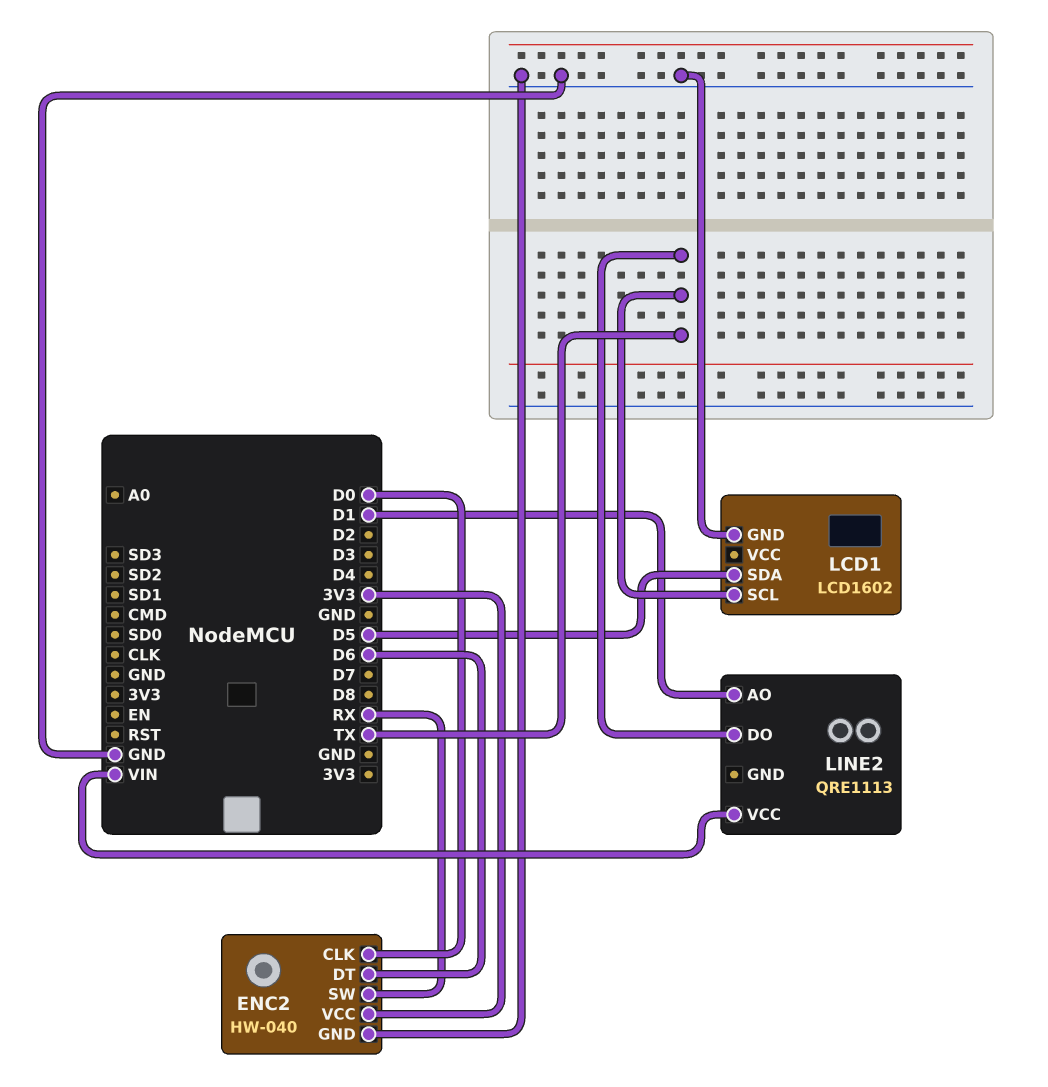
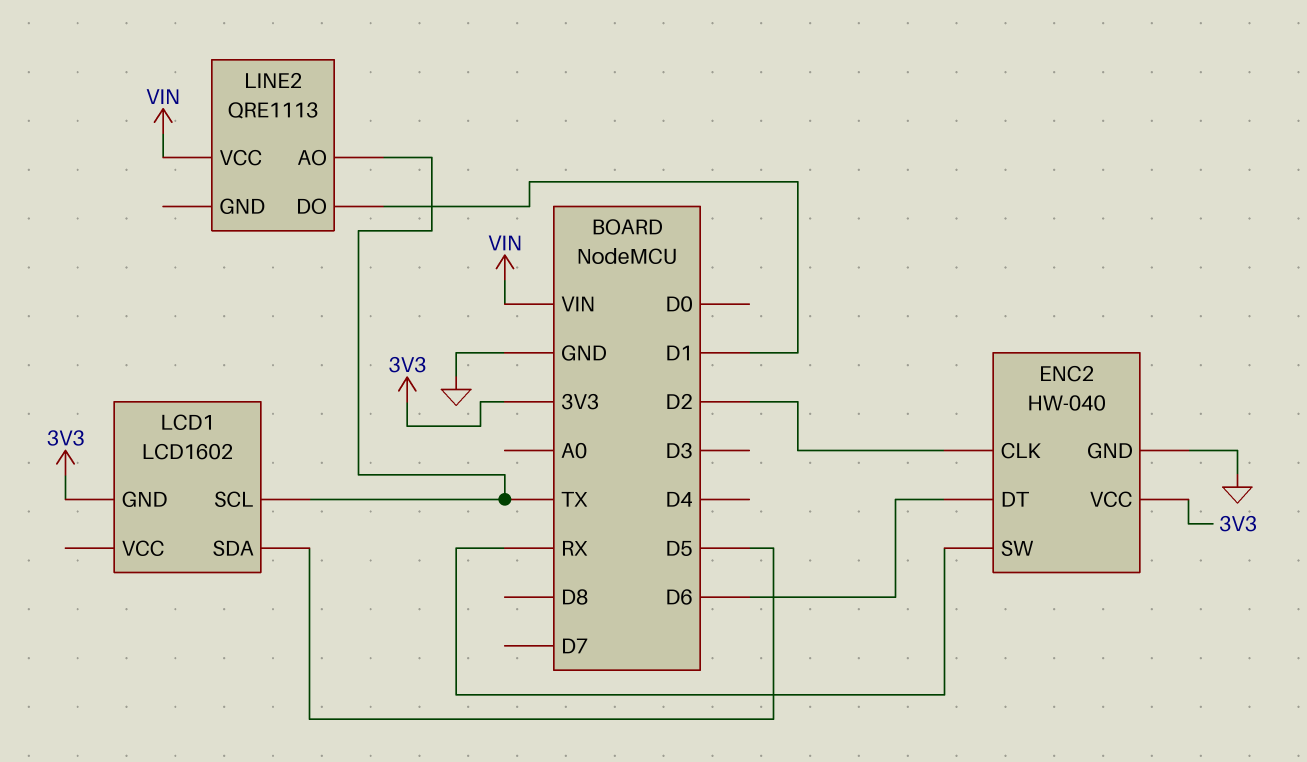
ENC2 pin CLK: D0 -> D2
LCD1 pin GND: GND -> 3V3
LINE2 pin AO: D1 -> TX
LINE2 pin DO: TX -> D1

